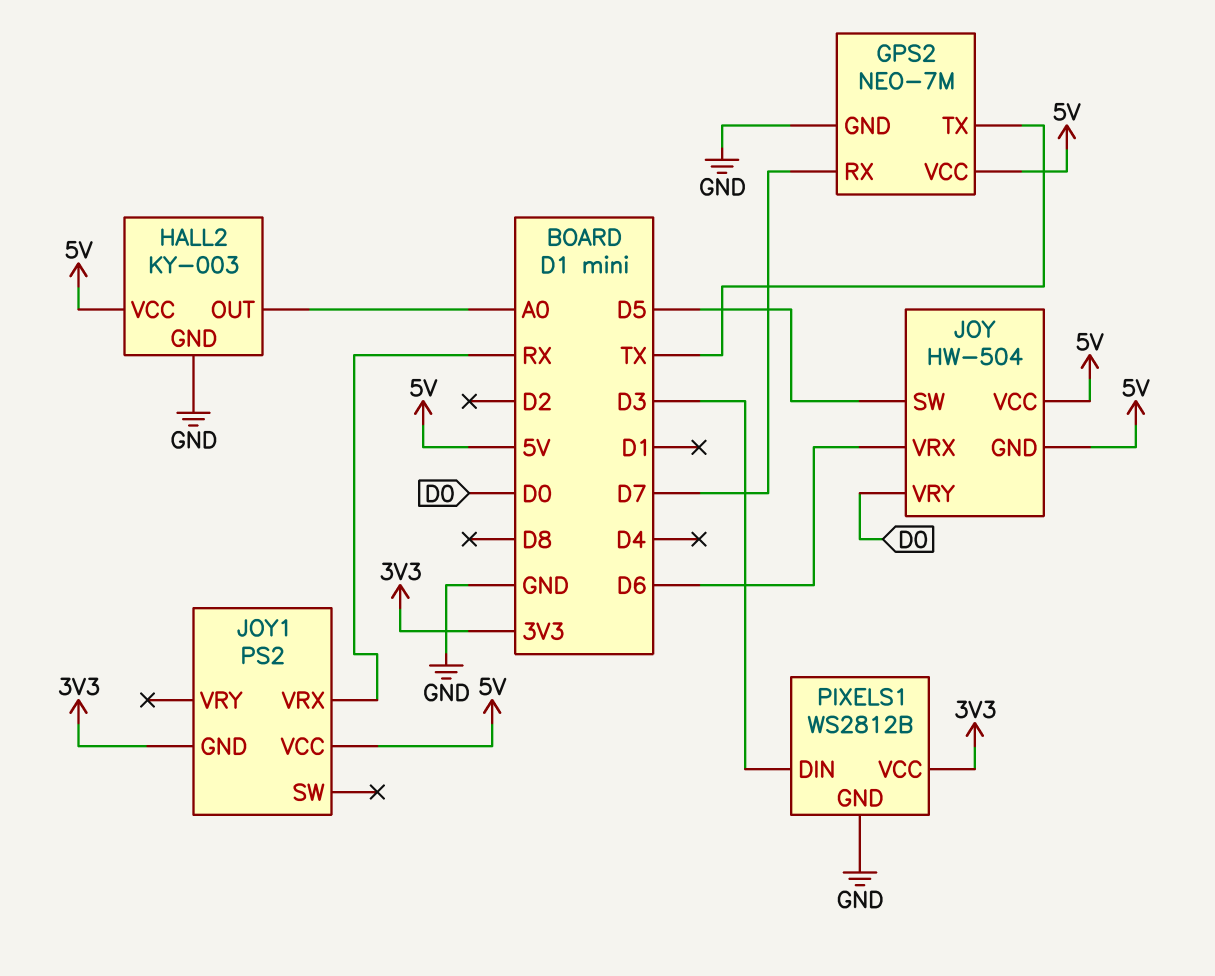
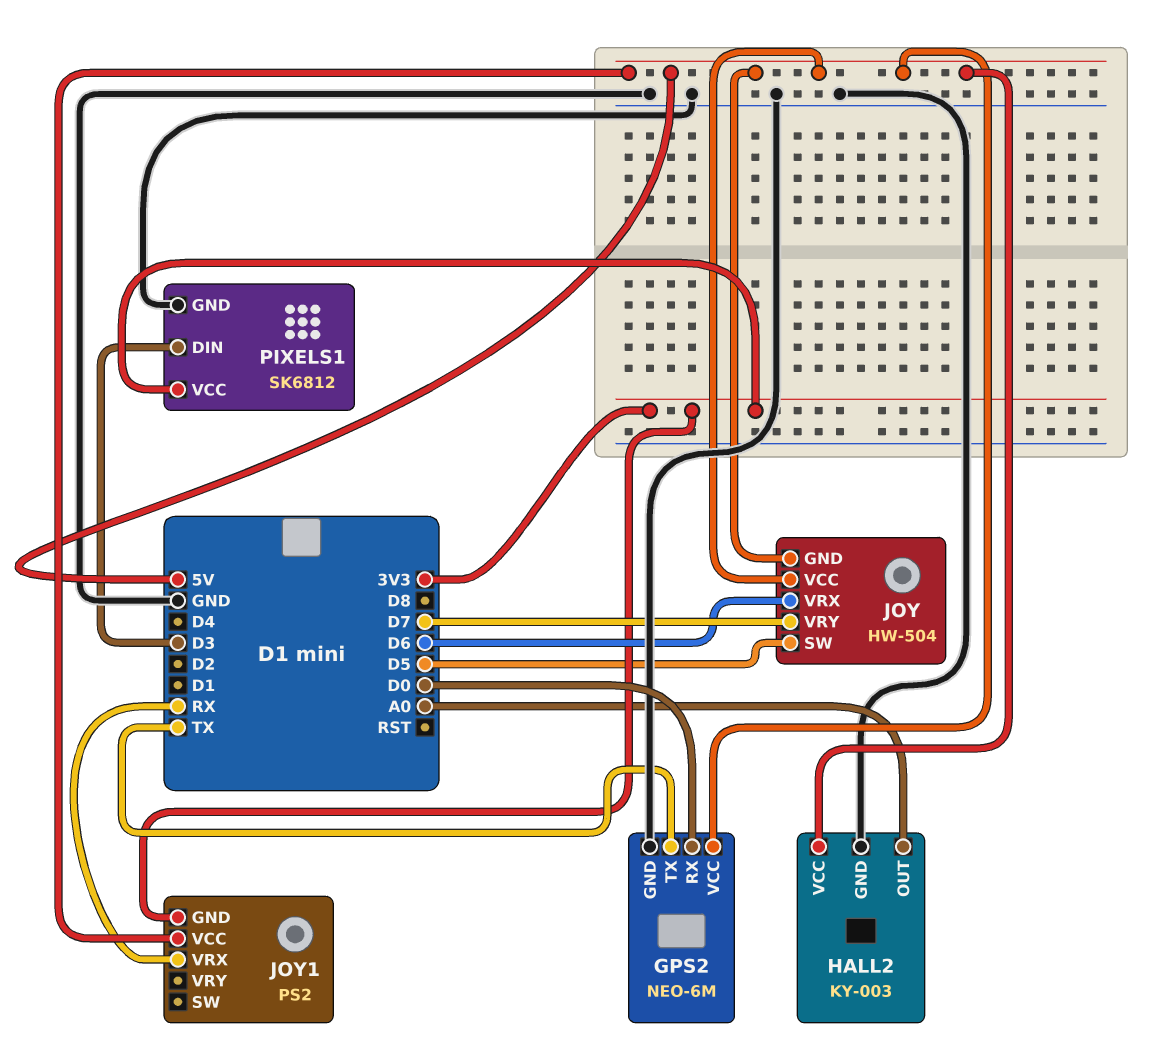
GPS2: NEO-7M -> NEO-6M
GPS2 pin RX: D7 -> D0
JOY pin VRY: D0 -> D7
PIXELS1: WS2812B -> SK6812

